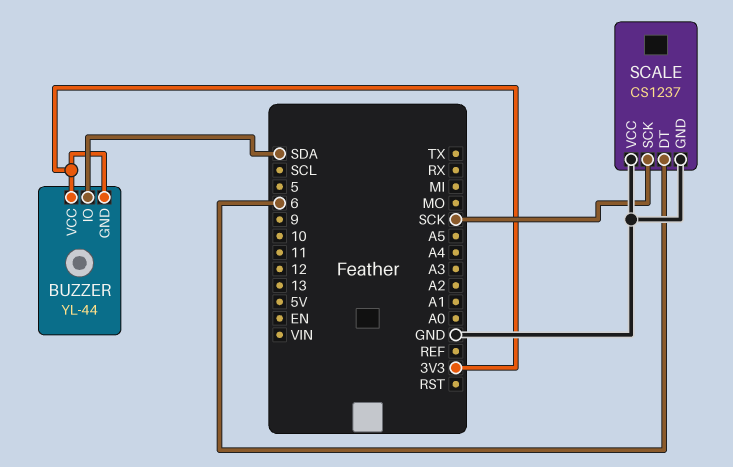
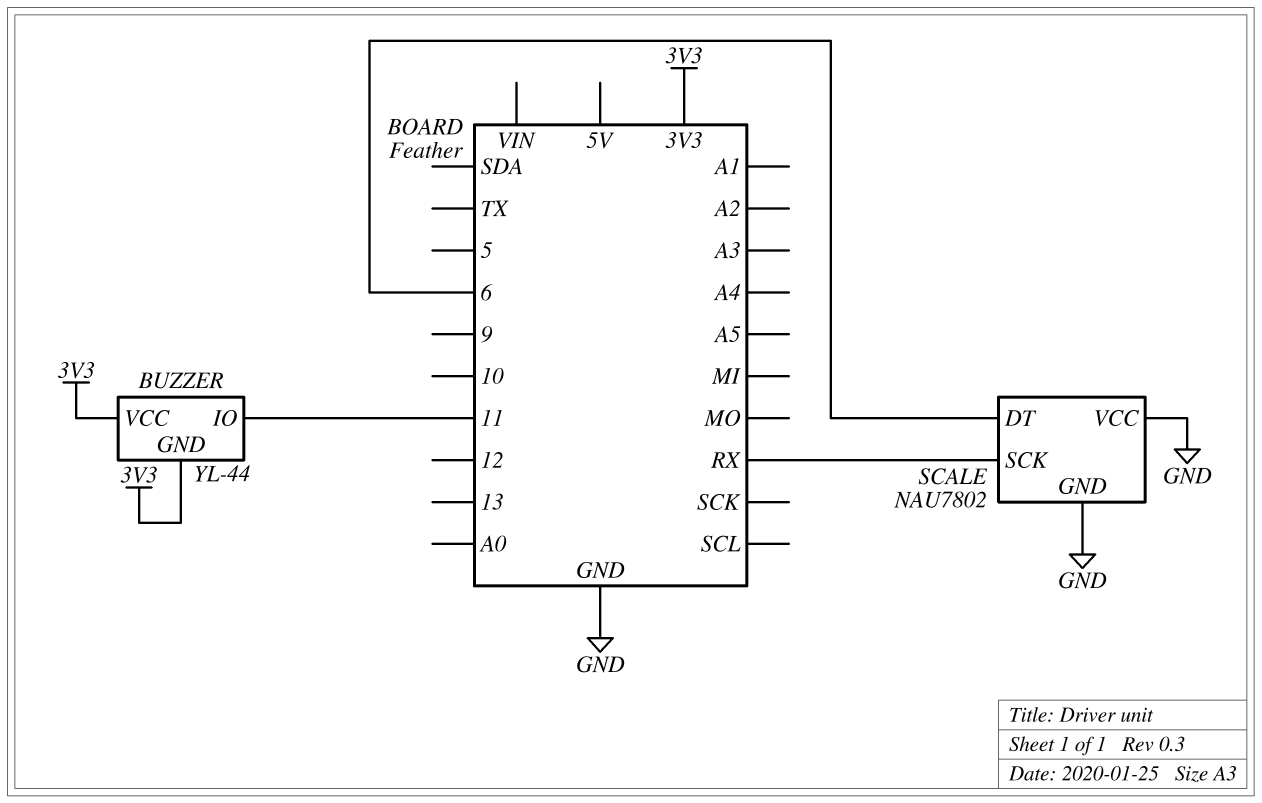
BUZZER pin IO: SDA -> 11
SCALE: CS1237 -> NAU7802
SCALE pin SCK: SCK -> RX

